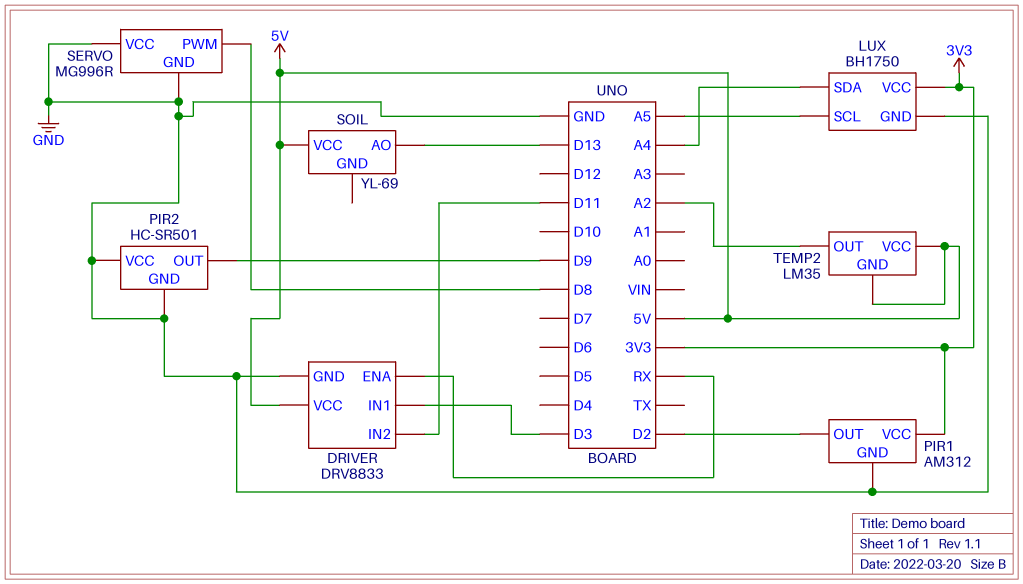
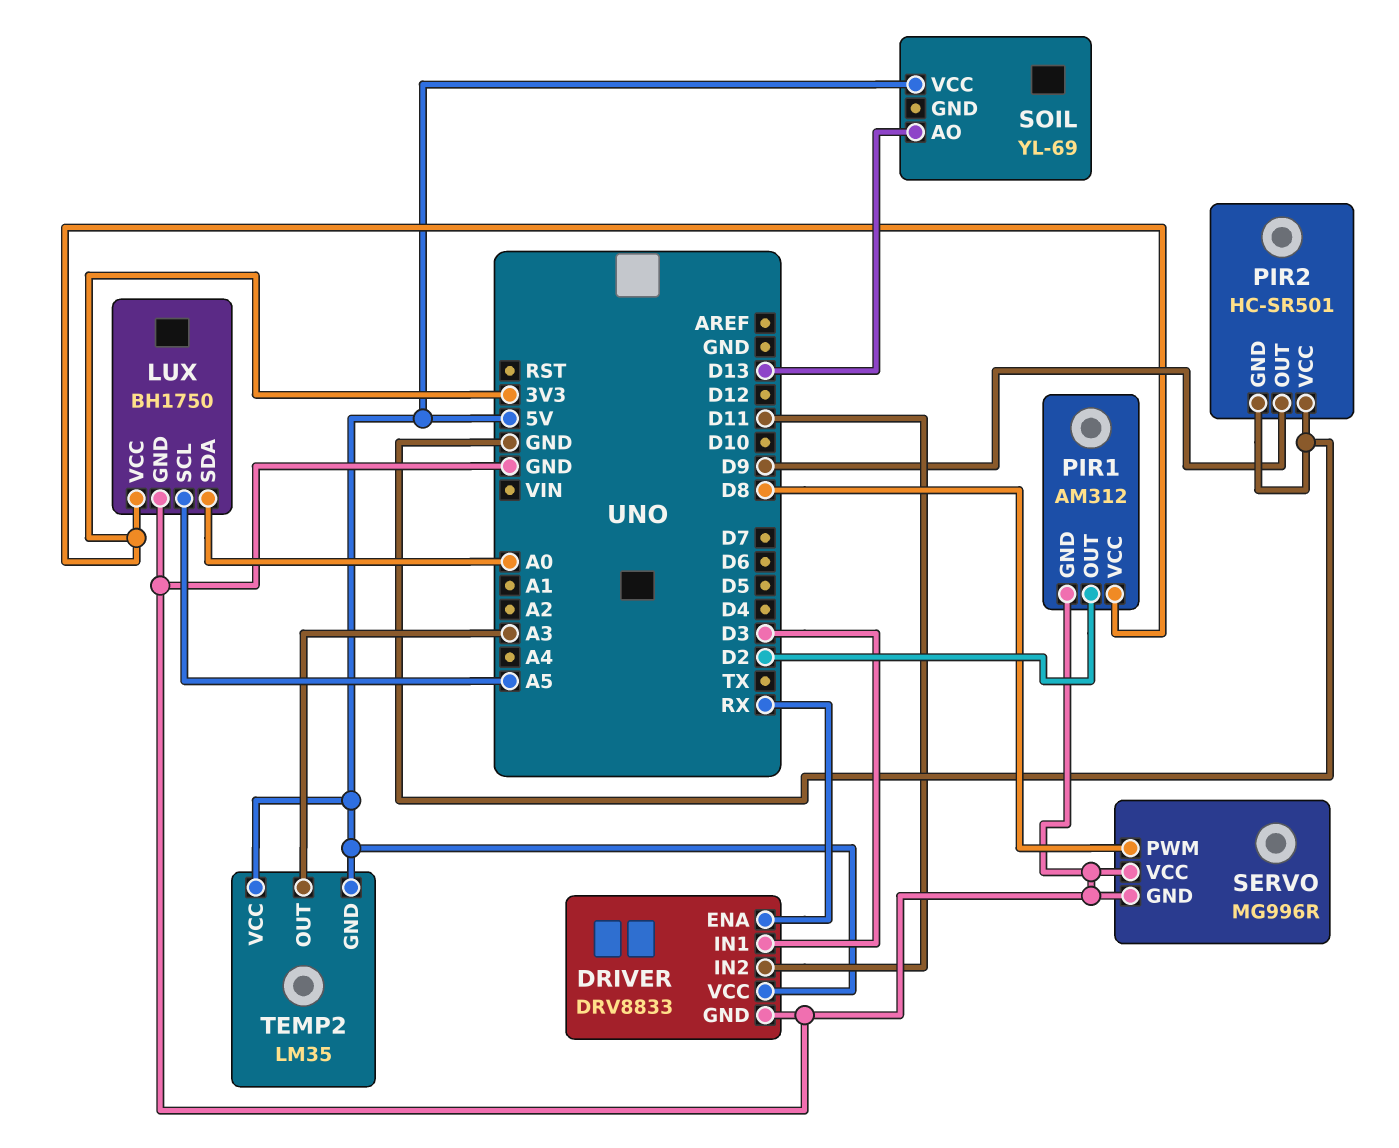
LUX pin SDA: A4 -> A0
TEMP2 pin OUT: A2 -> A3

